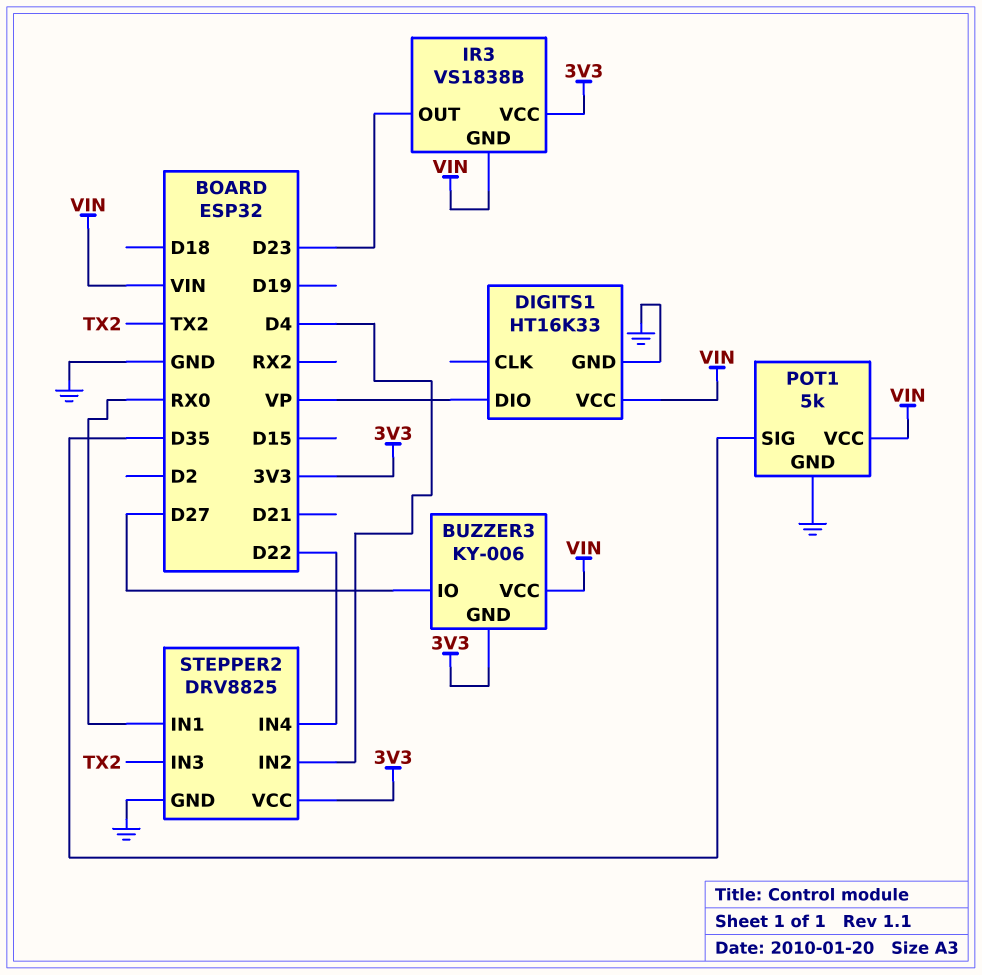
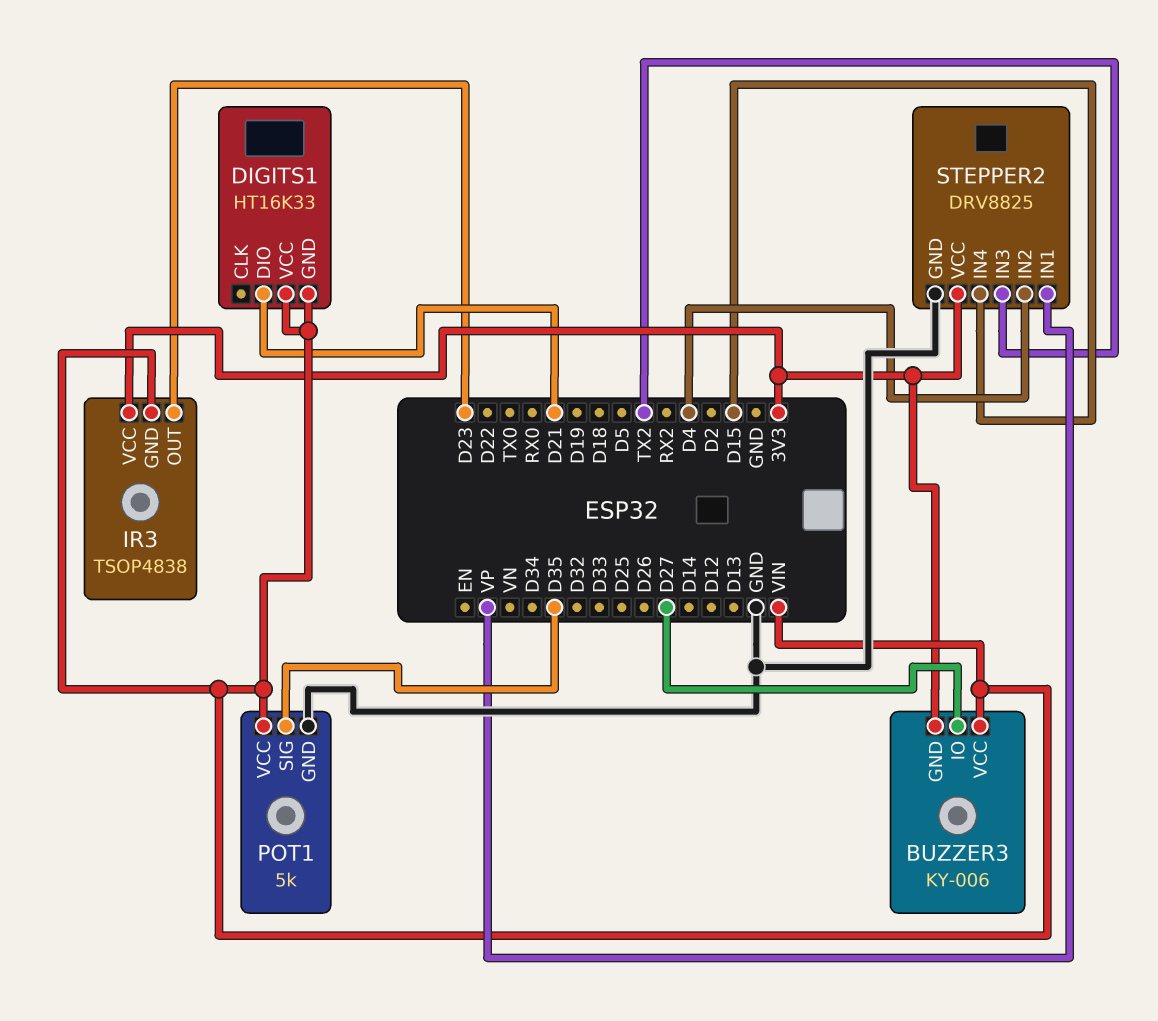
DIGITS1 pin DIO: VP -> D21
DIGITS1 pin GND: GND -> VIN
IR3: VS1838B -> TSOP4838
STEPPER2 pin IN1: RX0 -> VP
STEPPER2 pin IN4: D22 -> D15

